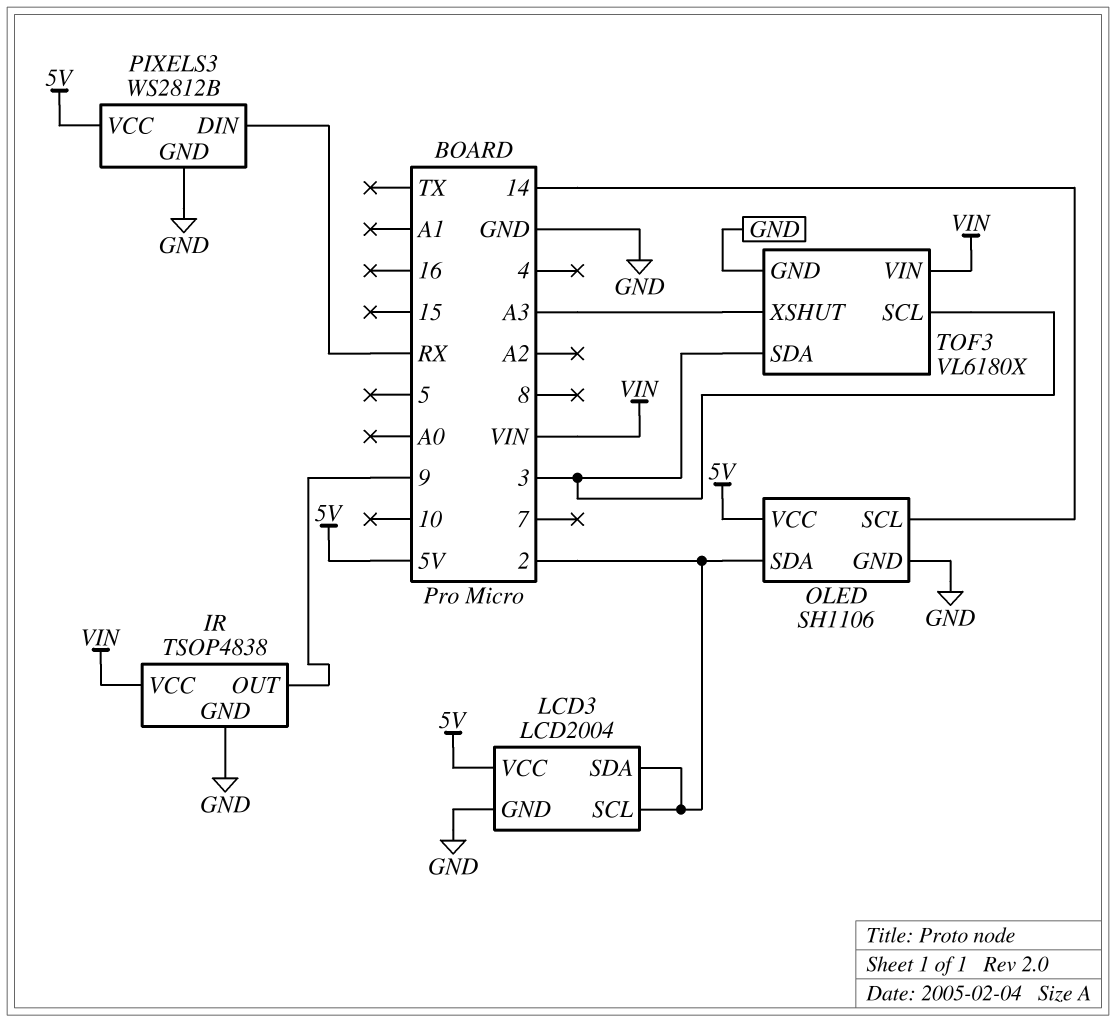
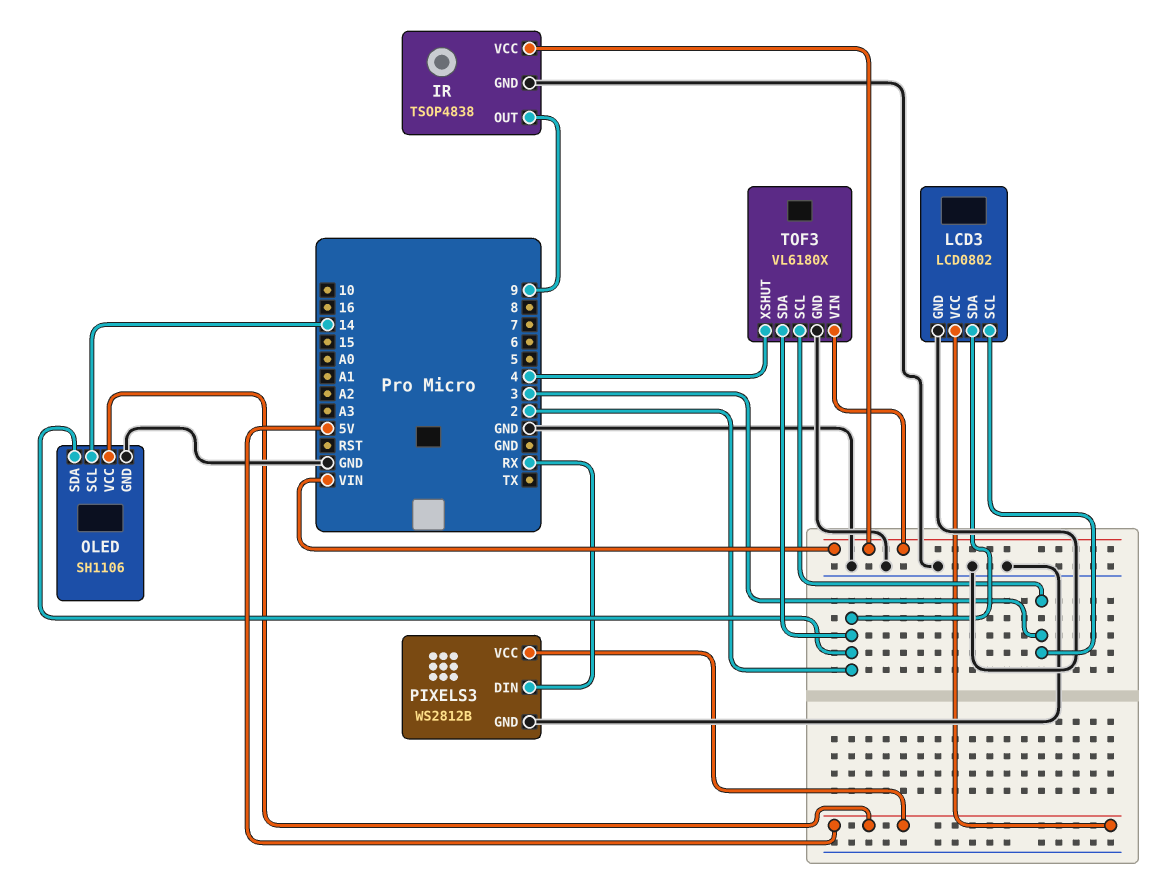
LCD3: LCD2004 -> LCD0802
LCD3 pin SCL: 2 -> 3
TOF3 pin SDA: 3 -> 2
TOF3 pin XSHUT: A3 -> 4

